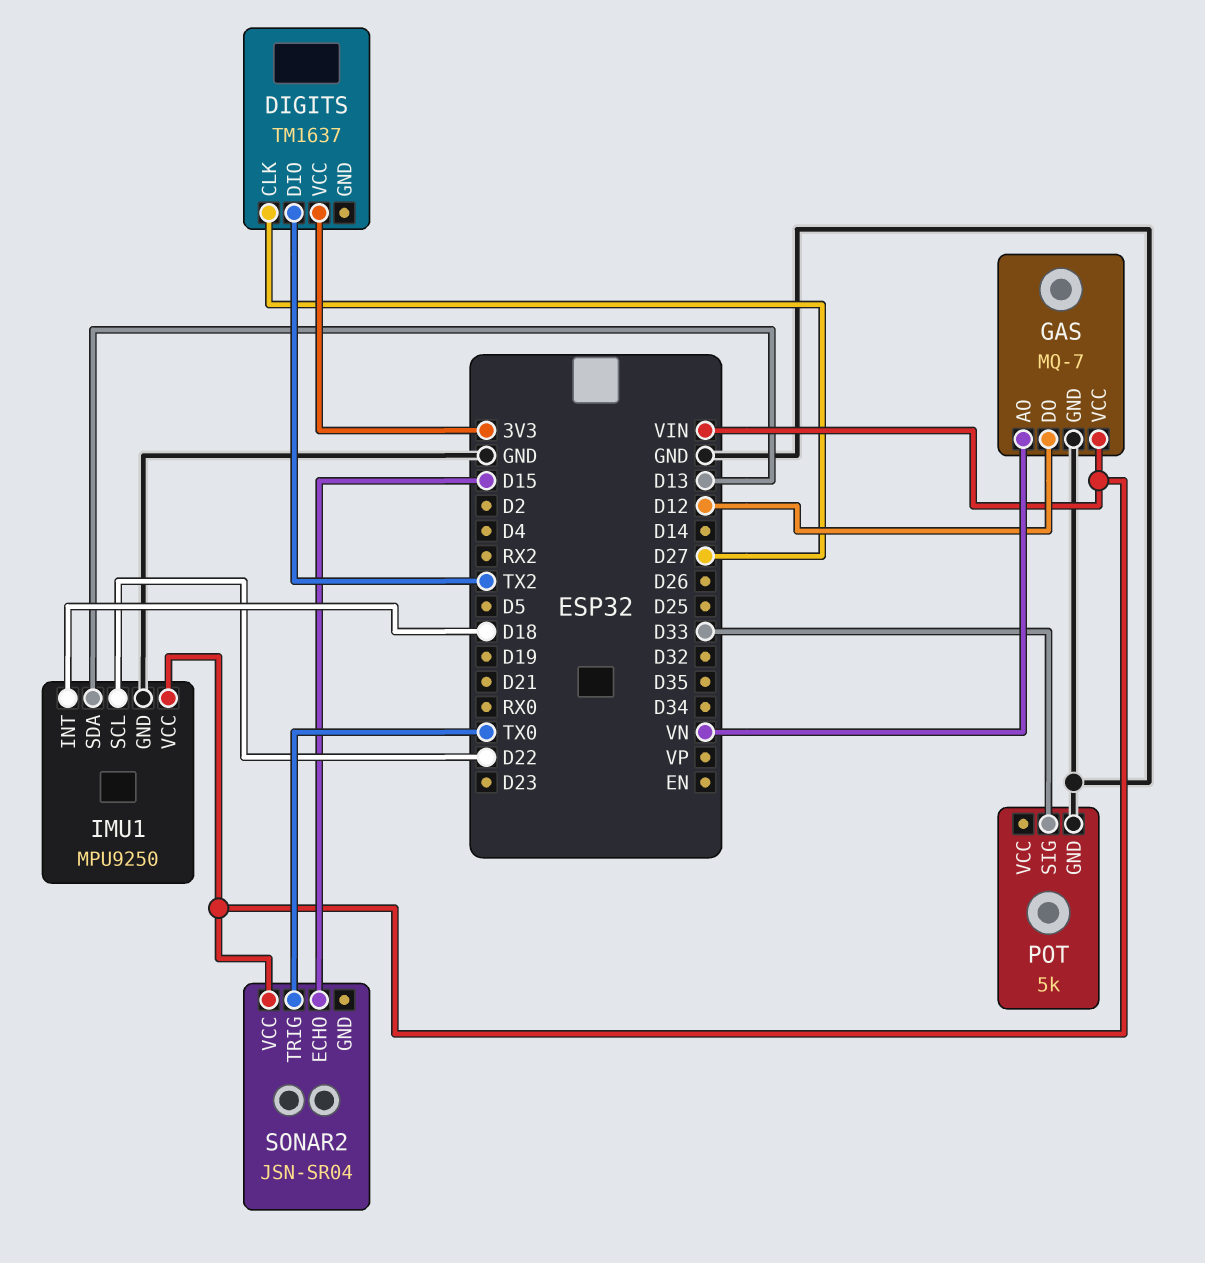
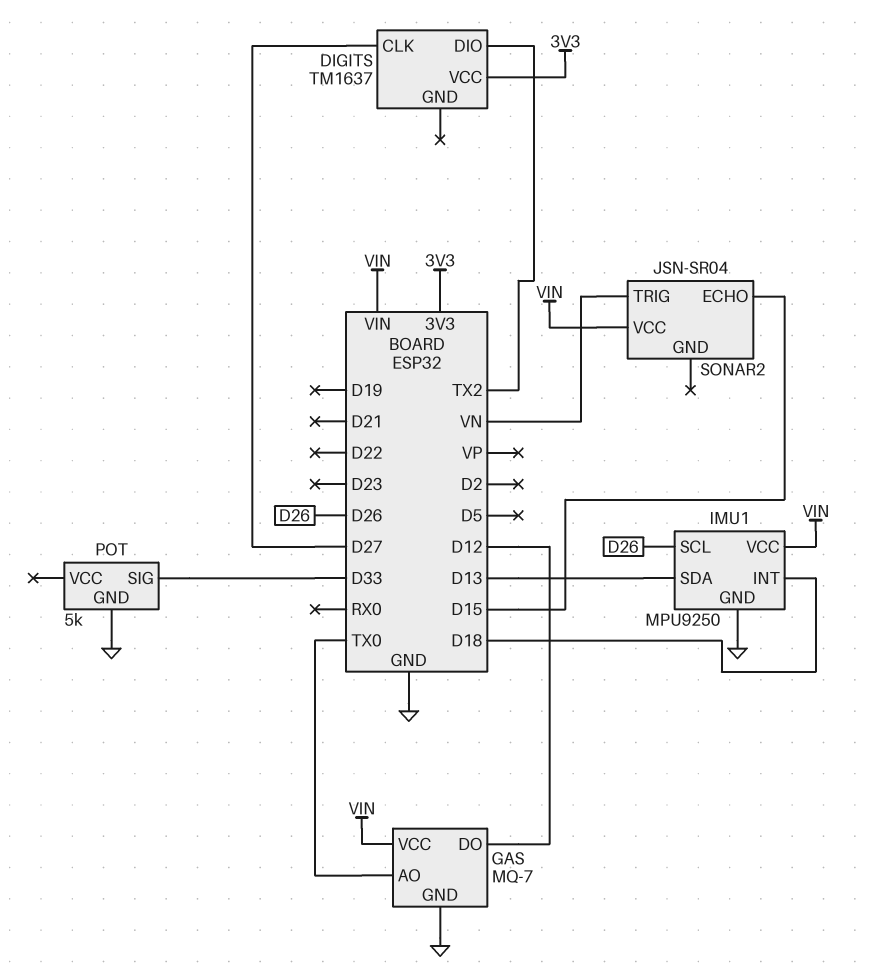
GAS pin AO: VN -> TX0
IMU1 pin SCL: D22 -> D26
SONAR2 pin TRIG: TX0 -> VN

